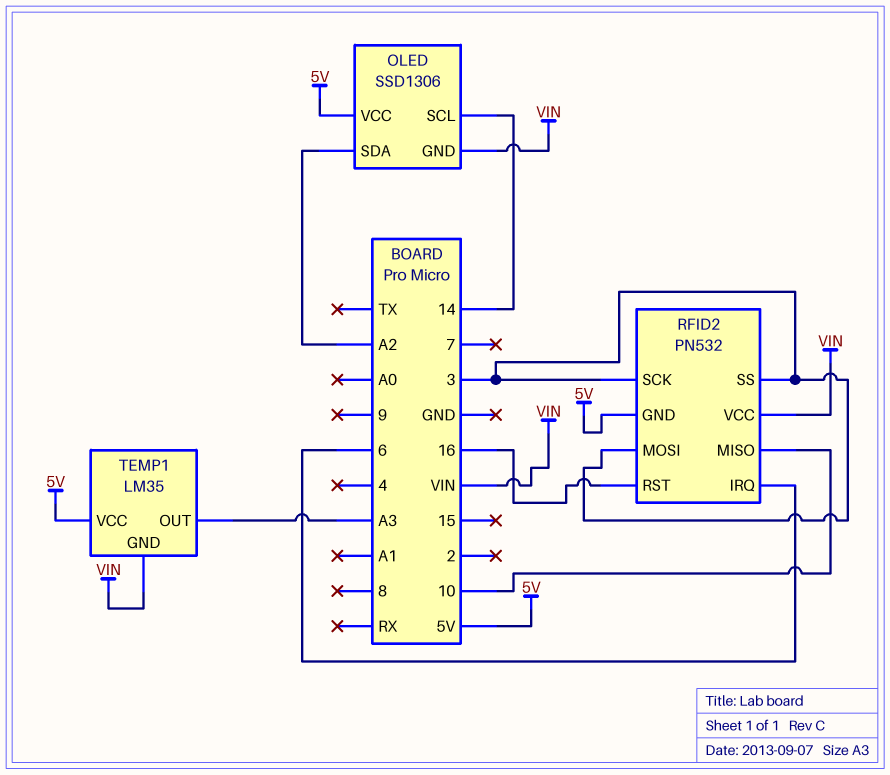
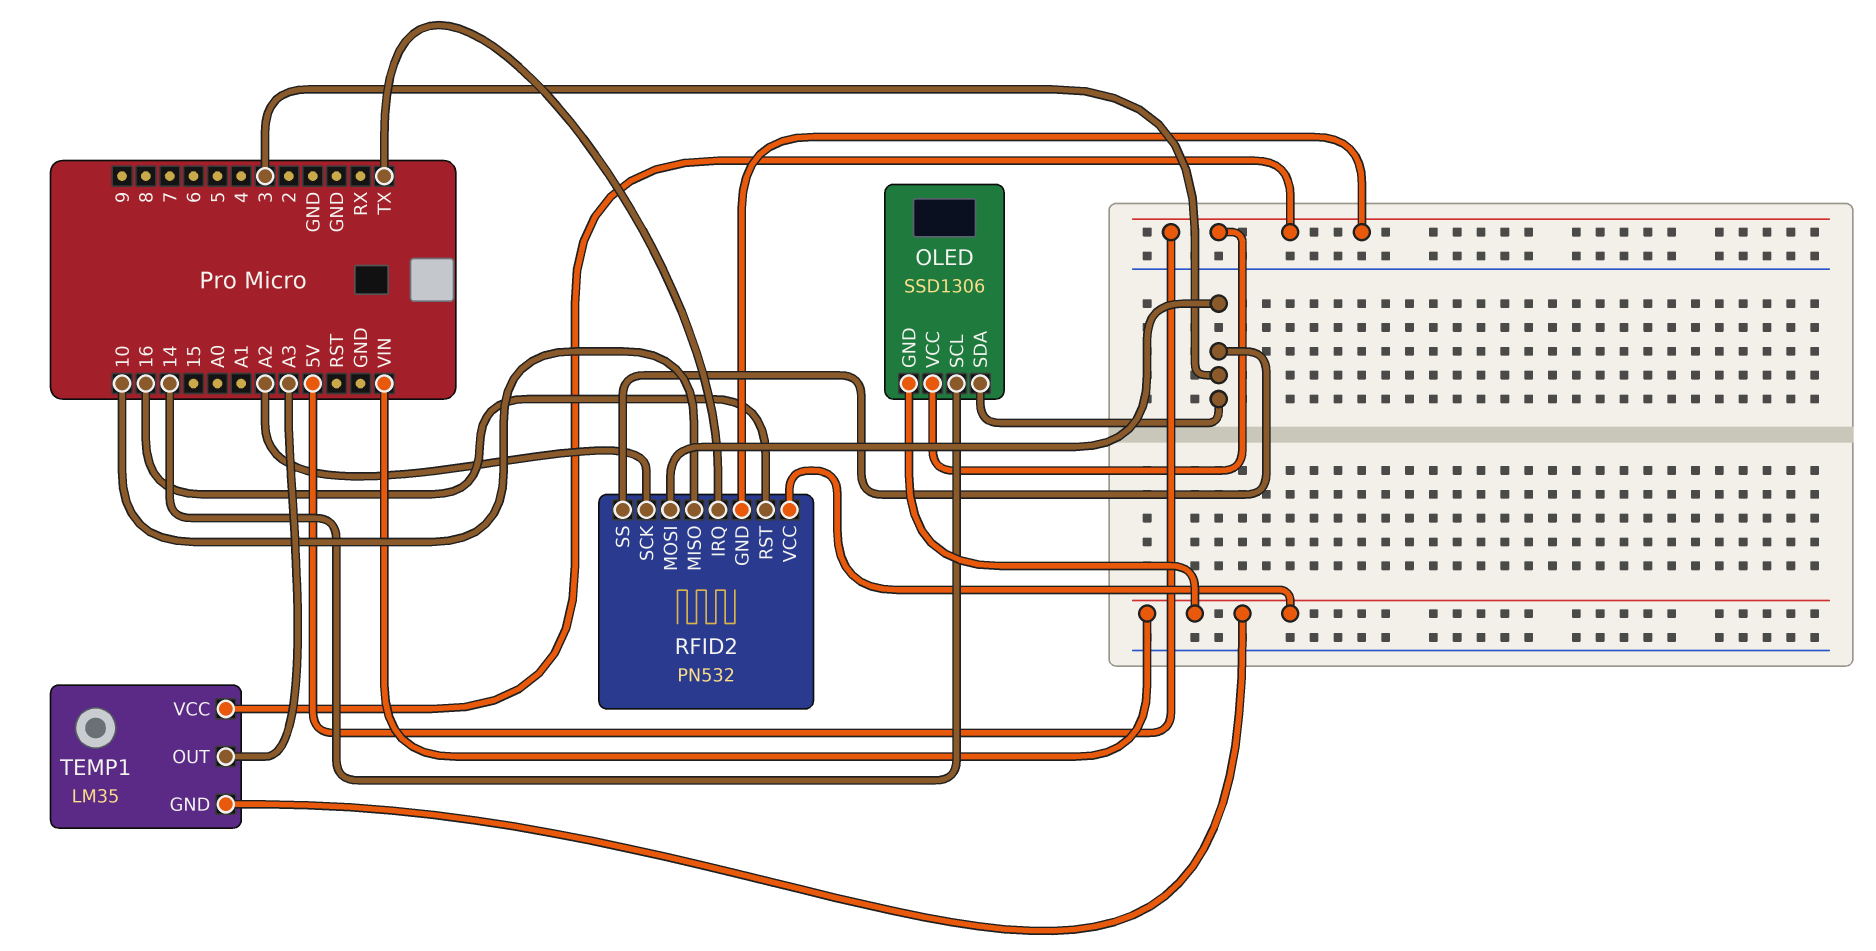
OLED pin SDA: A2 -> 3
RFID2 pin IRQ: 6 -> TX
RFID2 pin SCK: 3 -> A2

